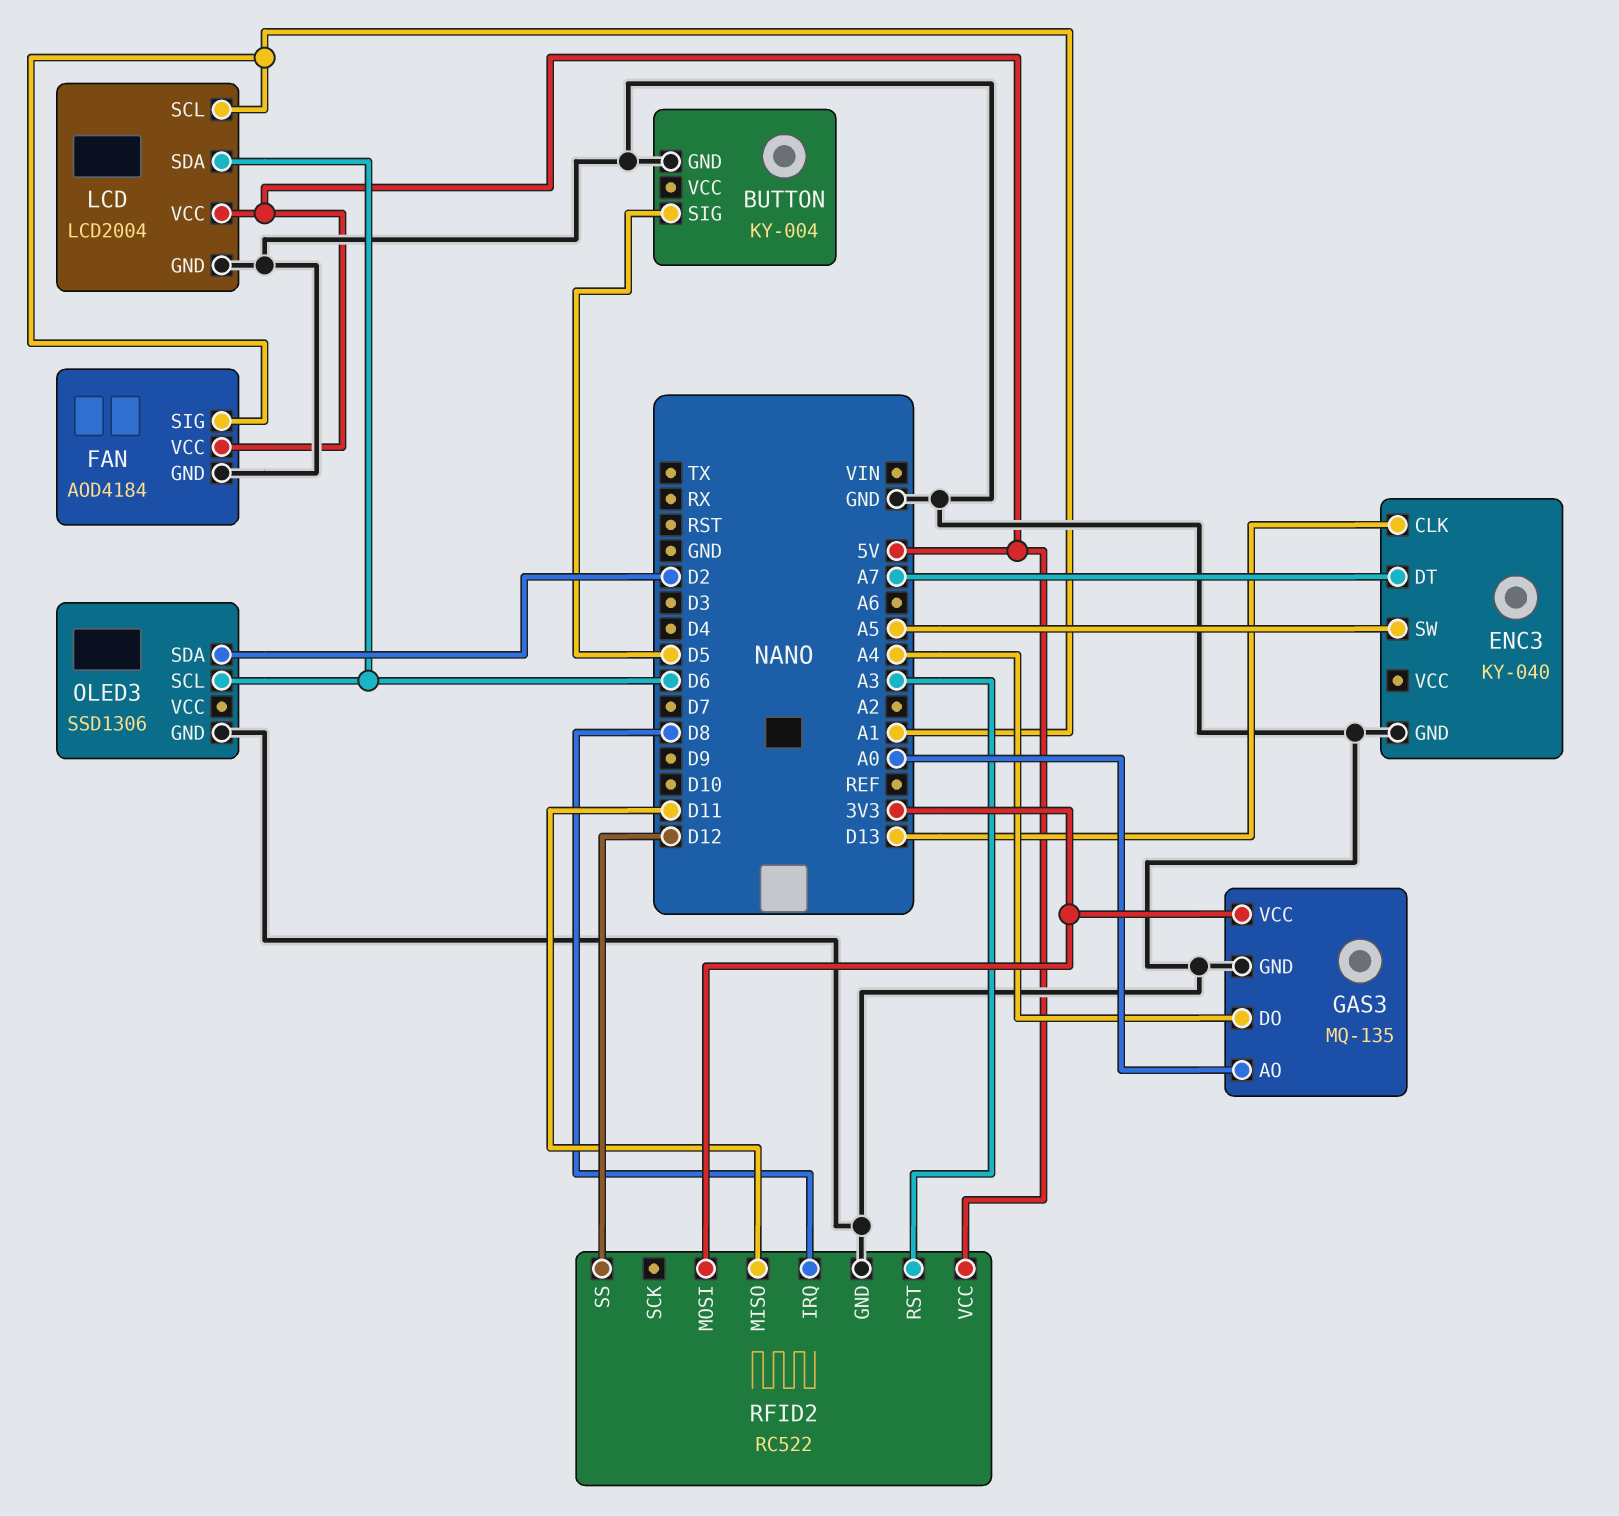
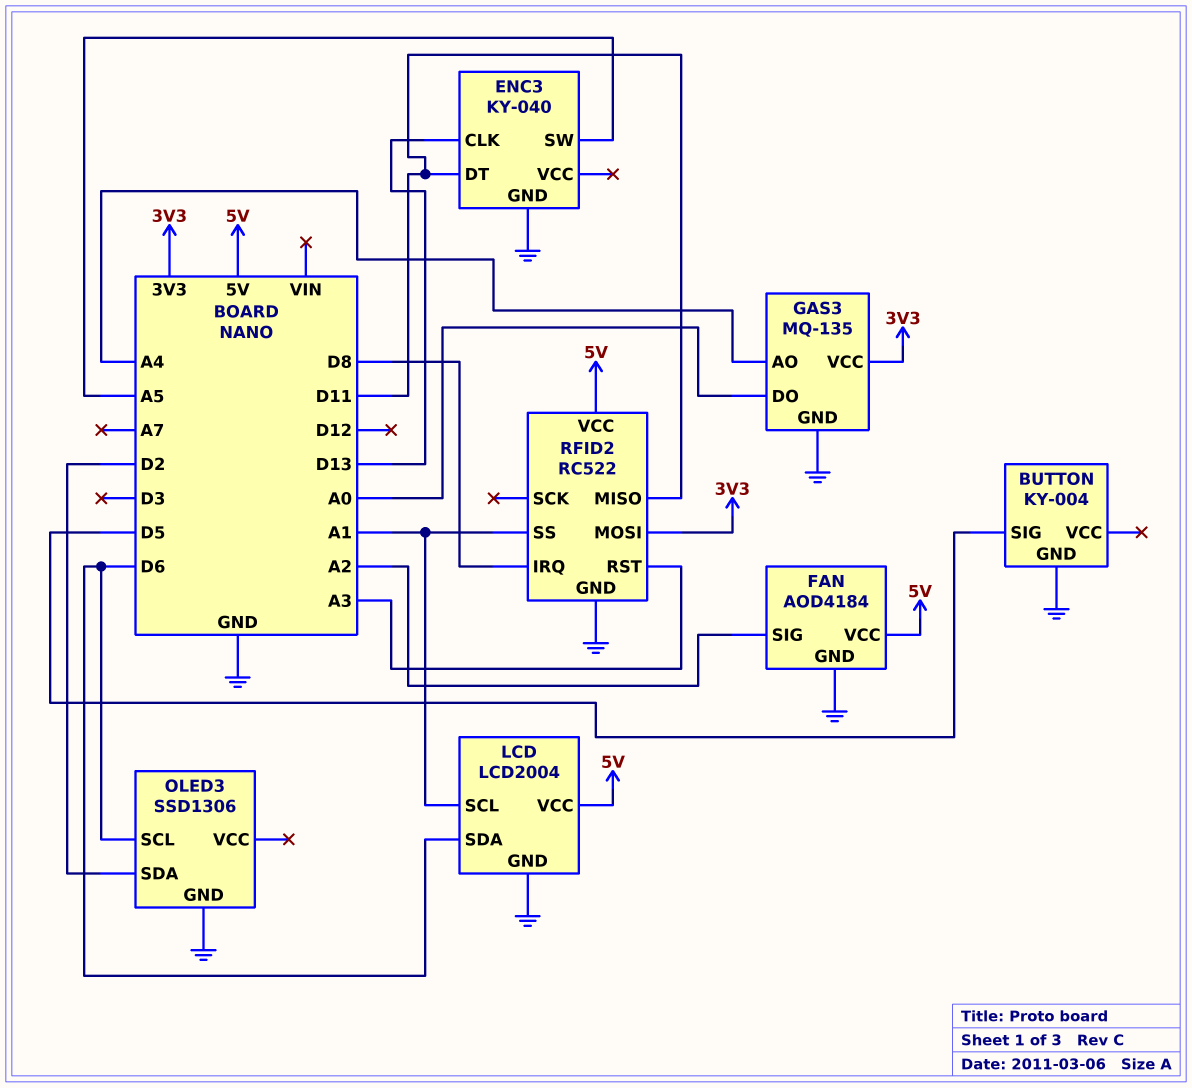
ENC3 pin DT: A7 -> D11
FAN pin SIG: A1 -> A2
GAS3 pin AO: A0 -> A4
GAS3 pin DO: A4 -> A0
RFID2 pin SS: D12 -> A1

